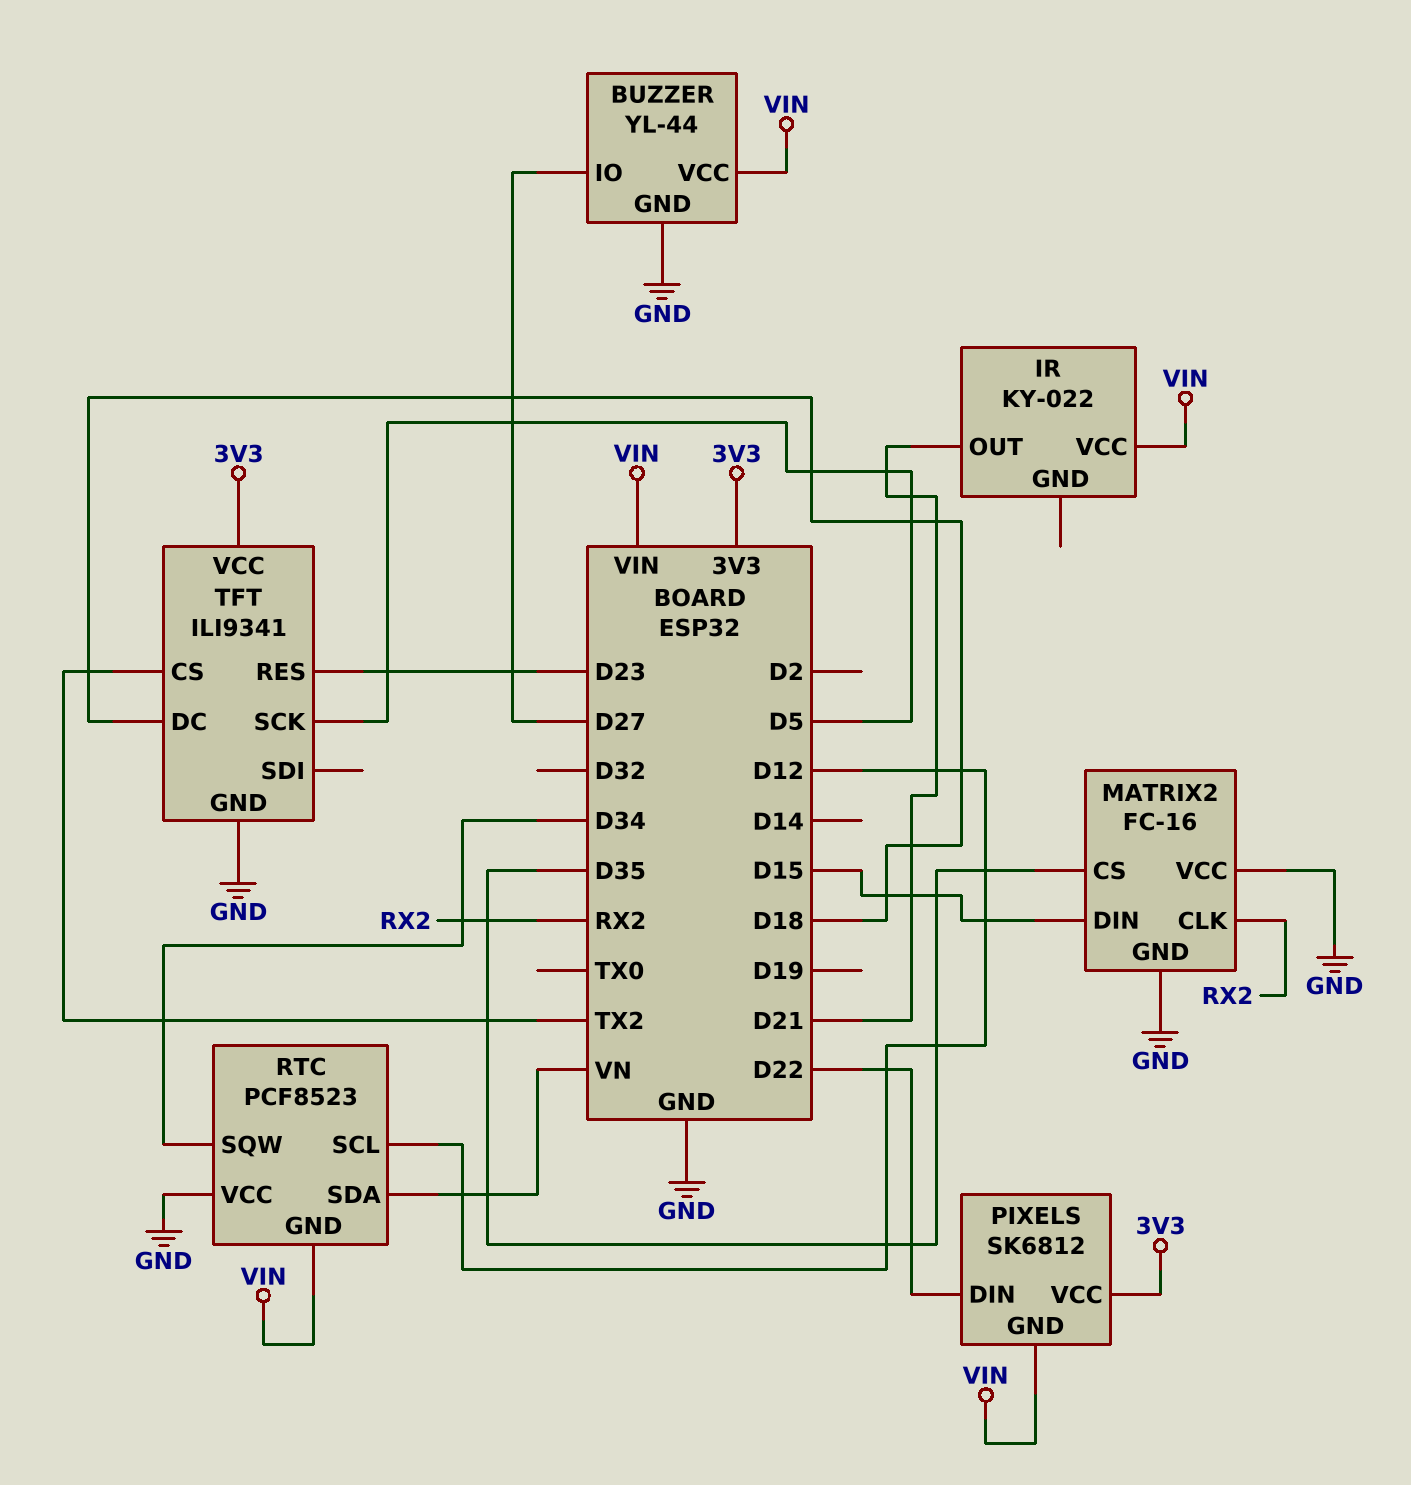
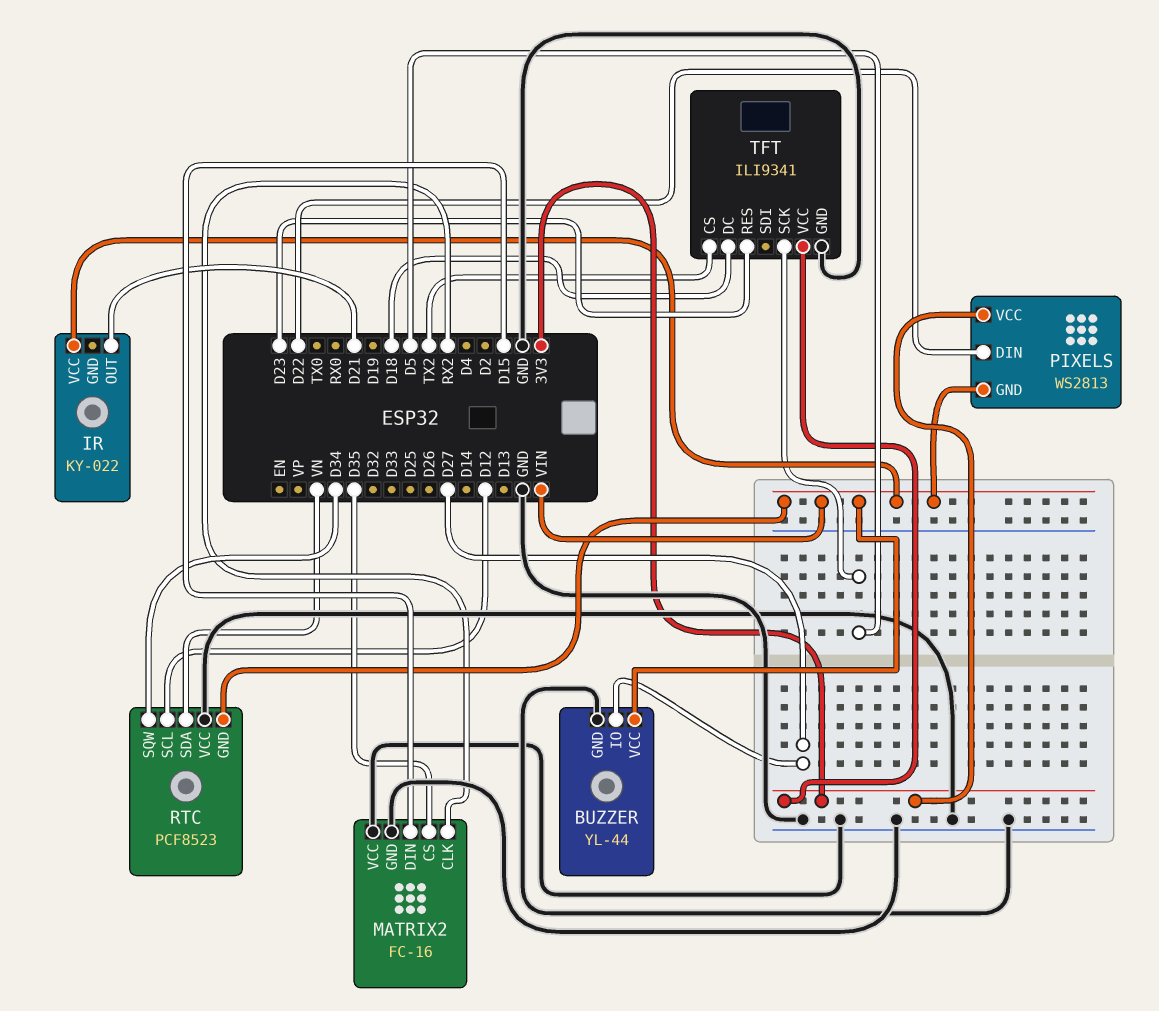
PIXELS: SK6812 -> WS2813

